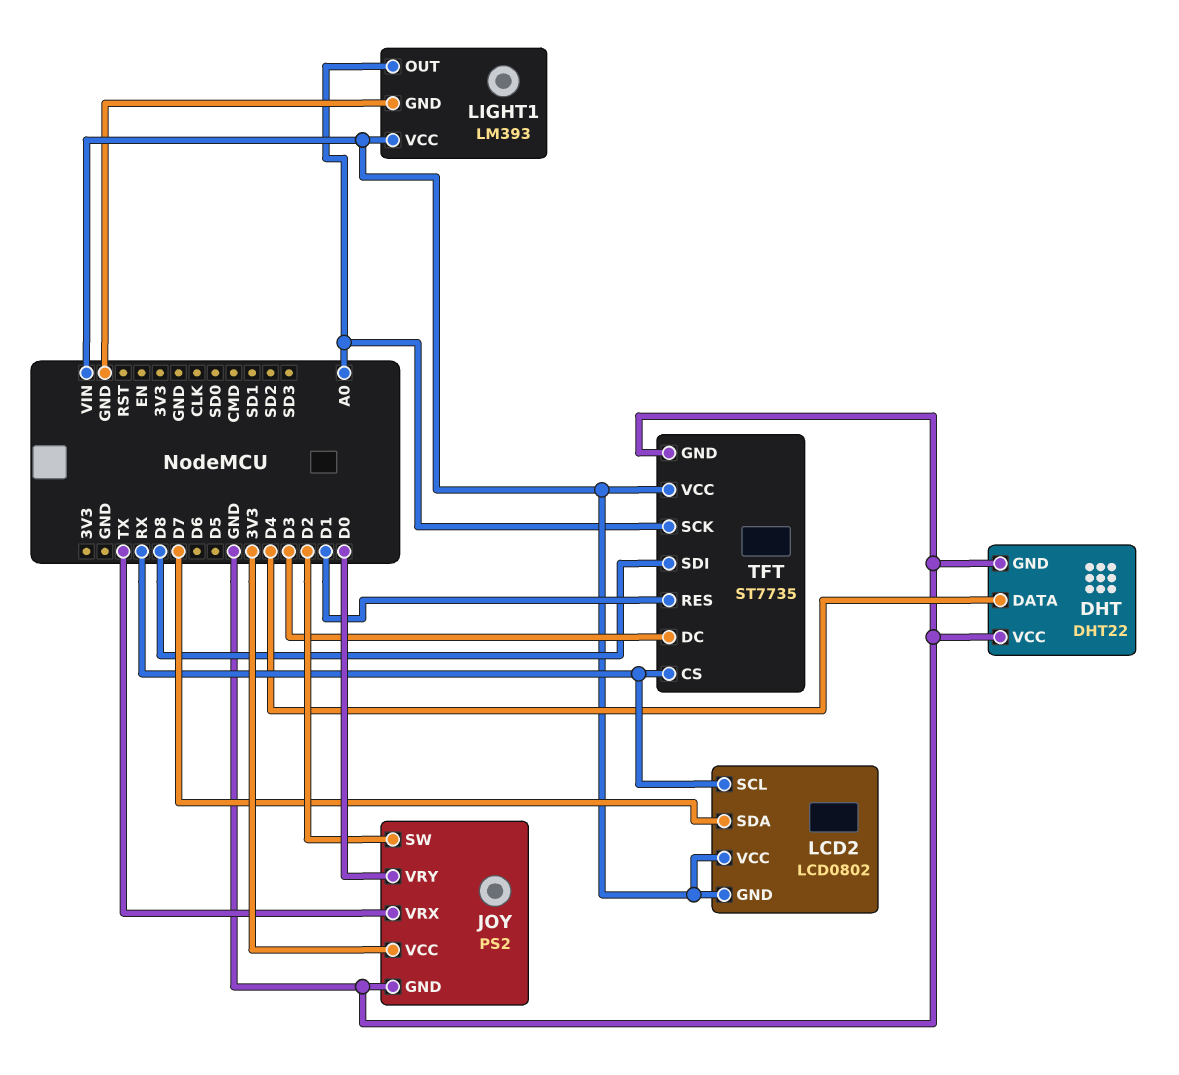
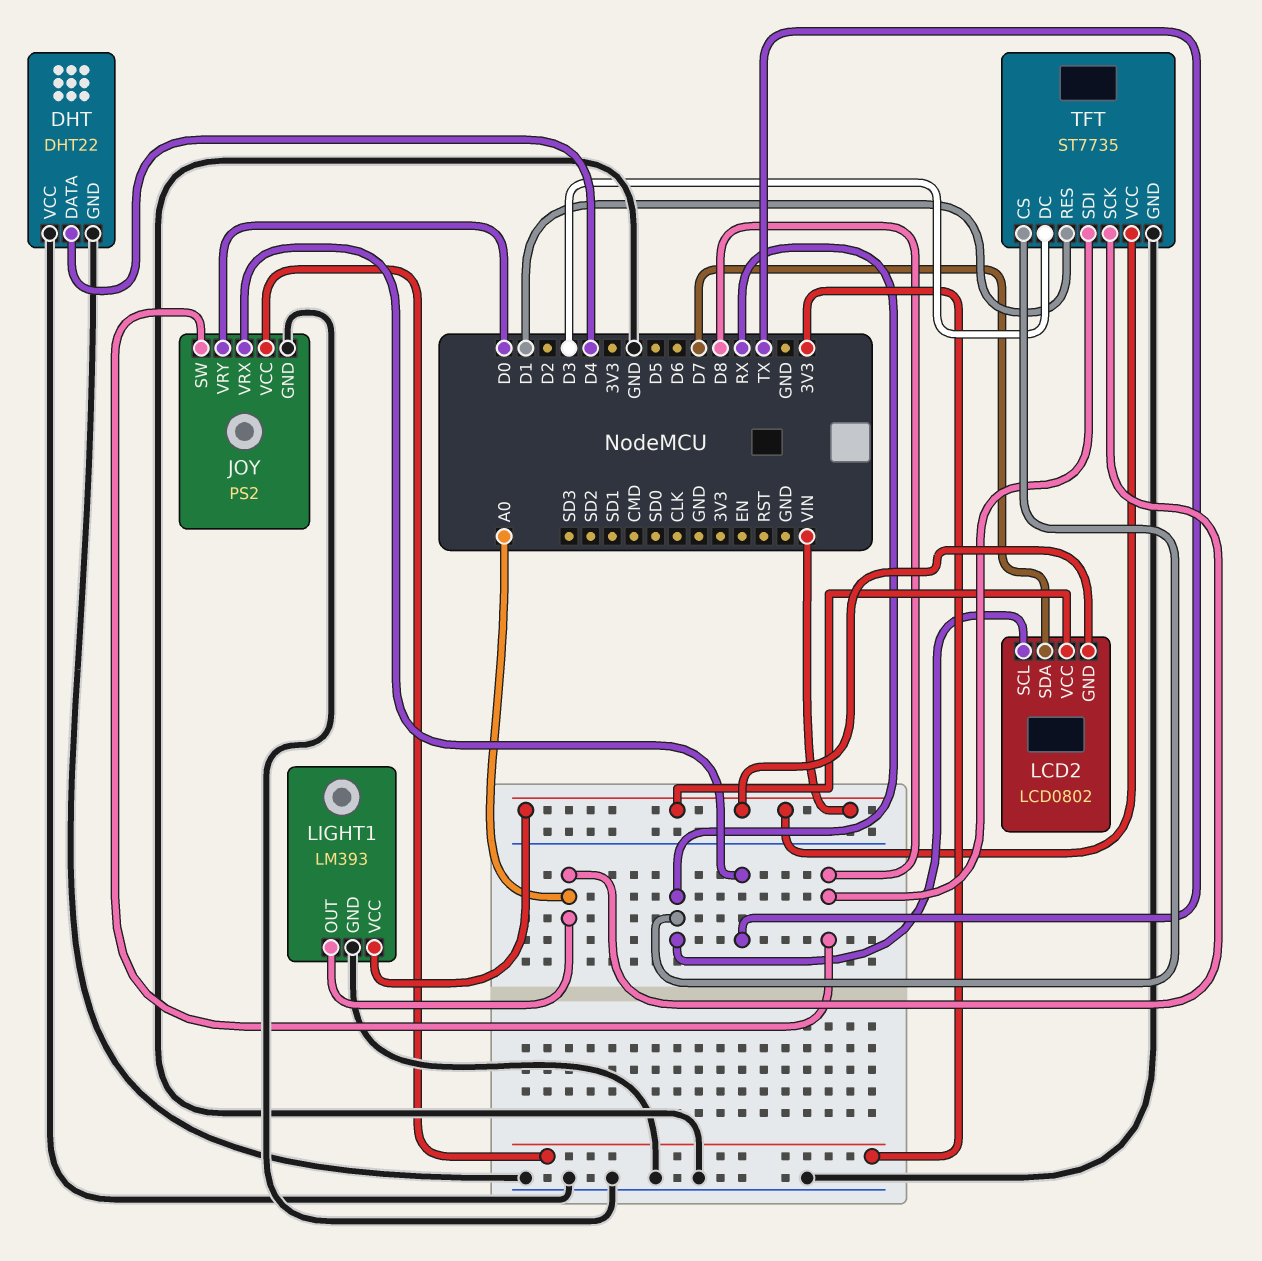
JOY pin SW: D2 -> D8

